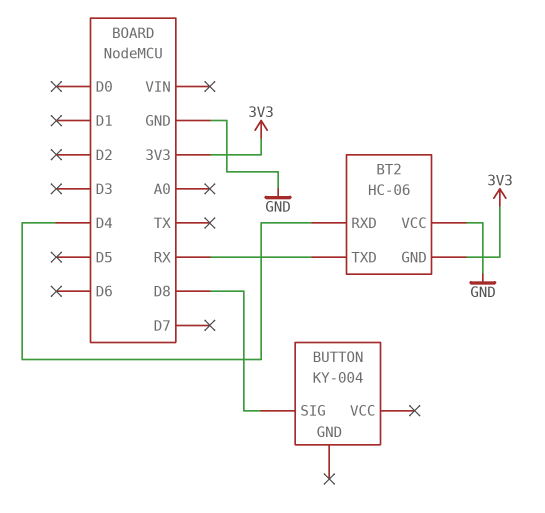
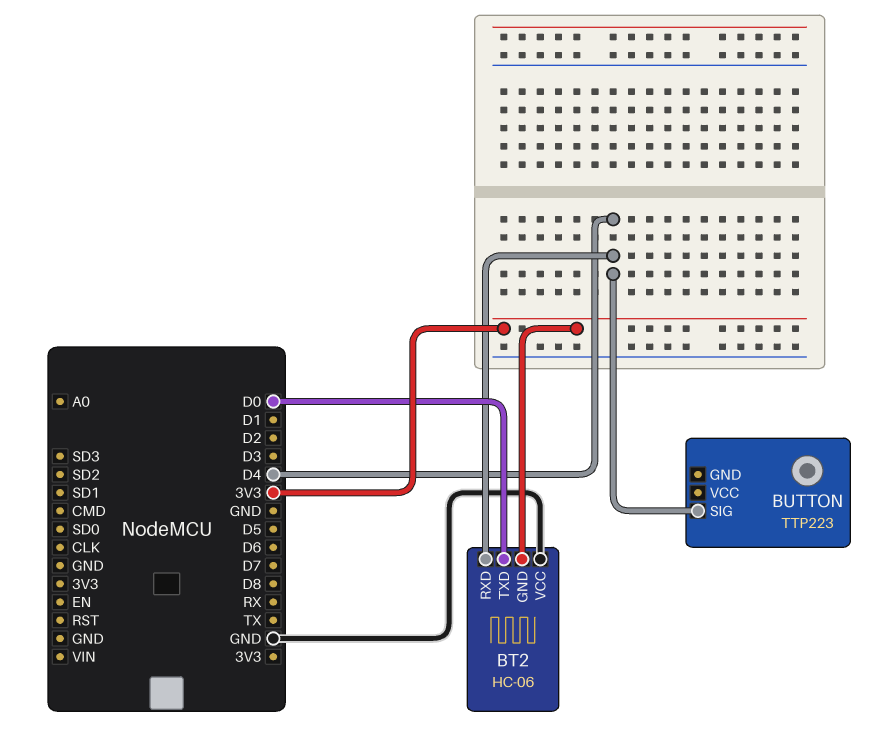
BT2 pin TXD: RX -> D0
BUTTON: KY-004 -> TTP223
BUTTON pin SIG: D8 -> D4

